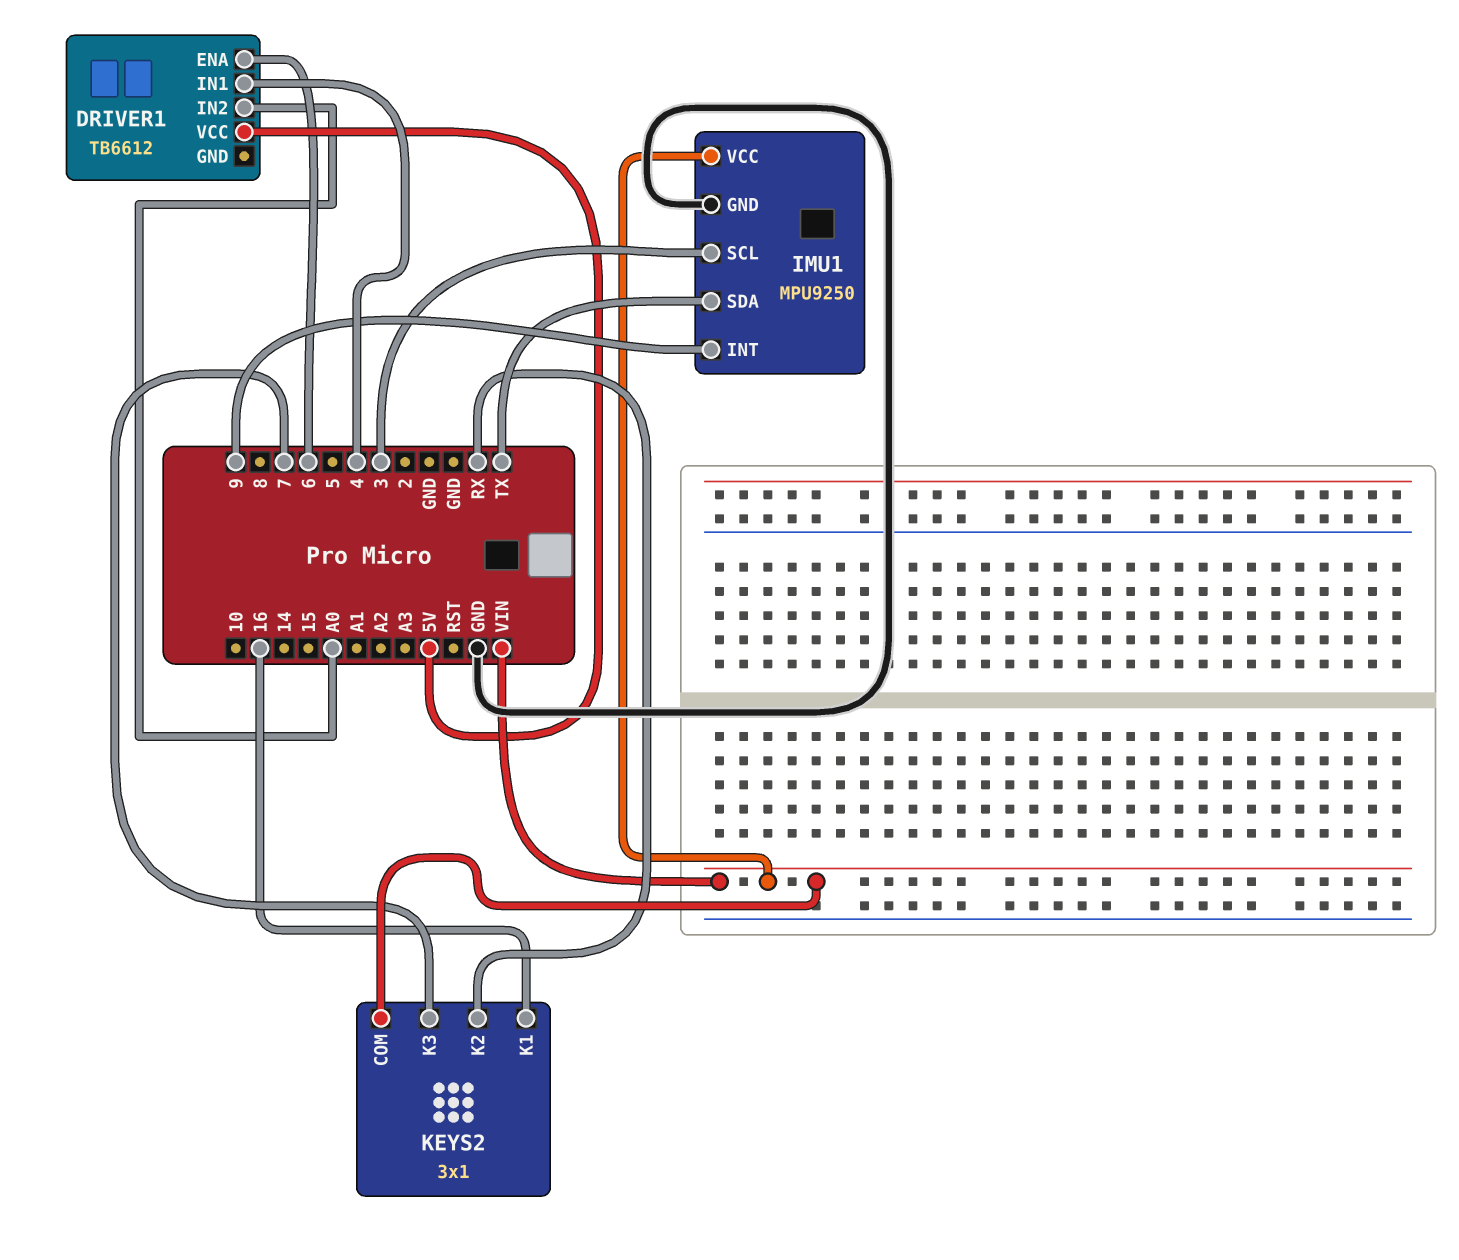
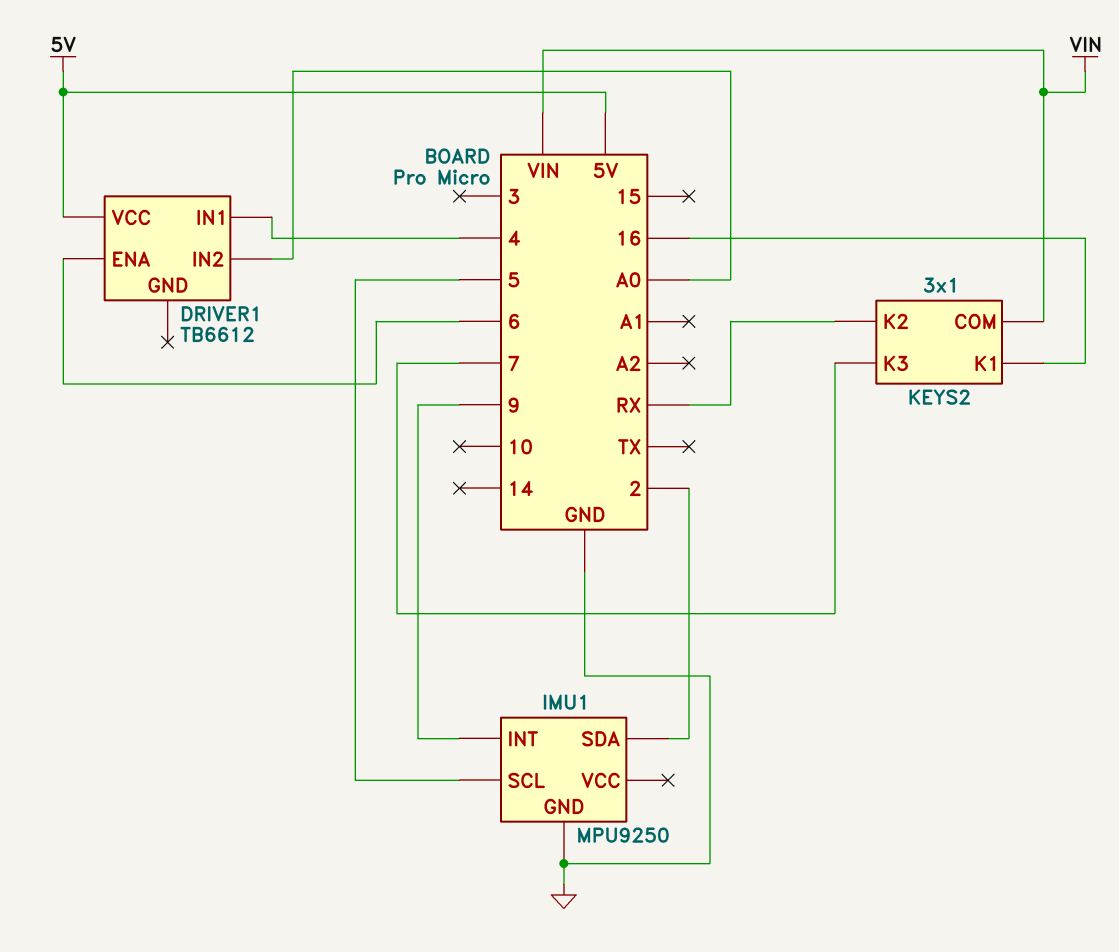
IMU1 pin SCL: 3 -> 5
IMU1 pin SDA: TX -> 2
IMU1 pin VCC: VIN -> none

